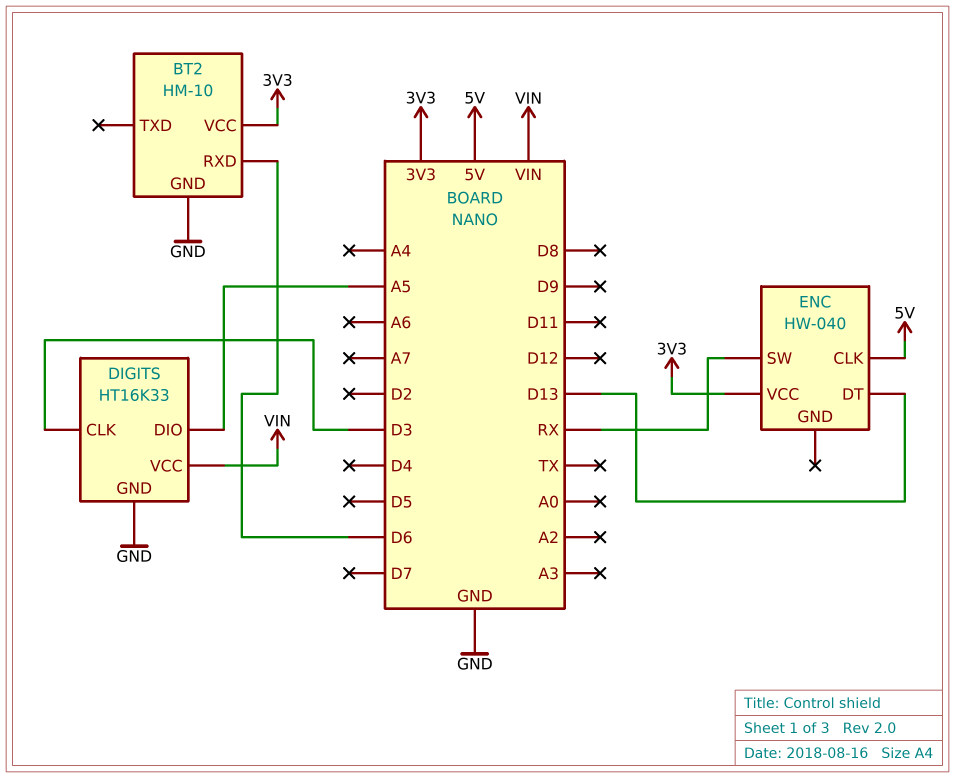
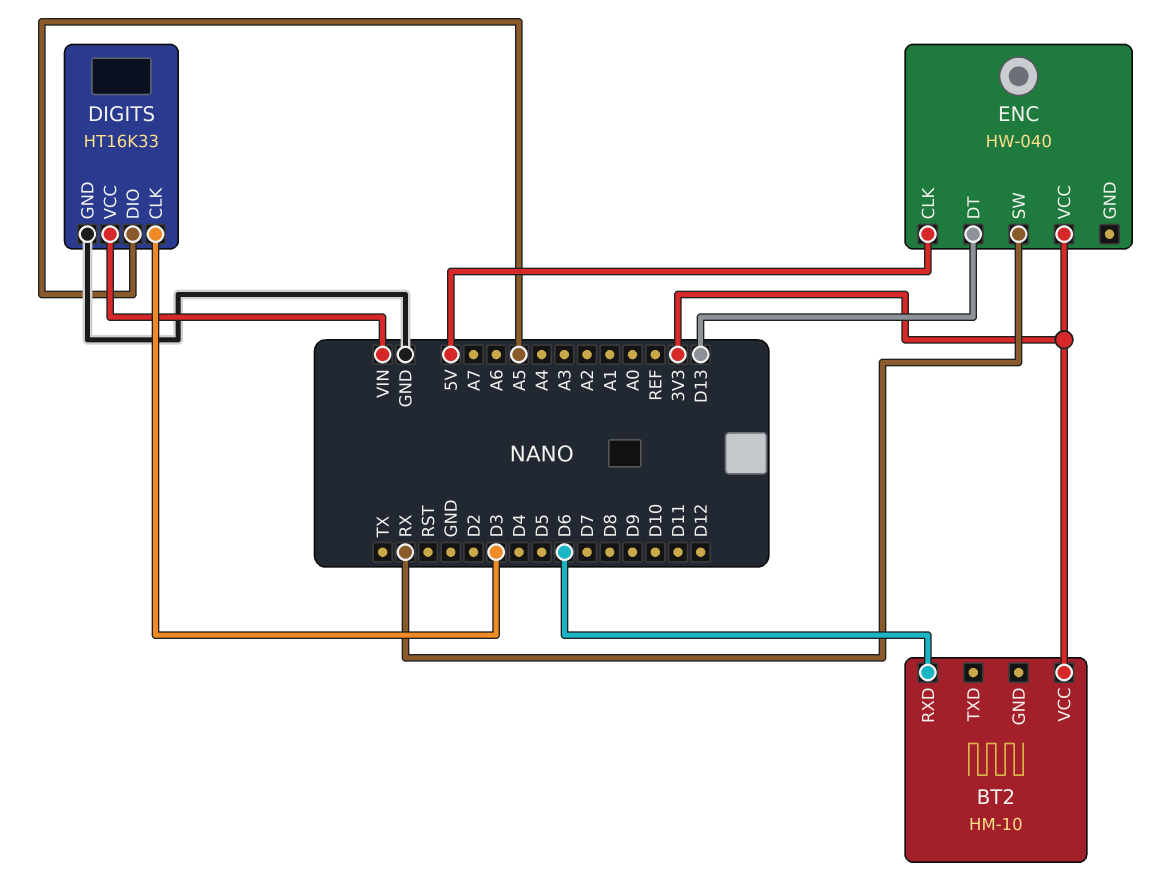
BT2 pin GND: GND -> none

